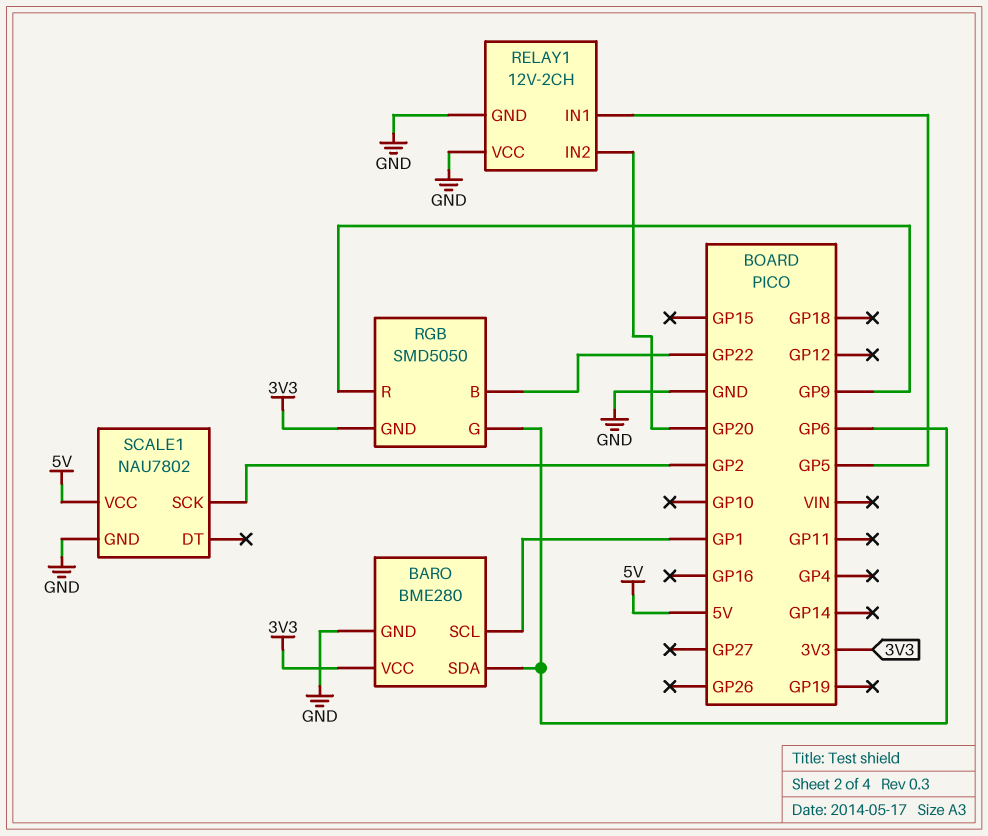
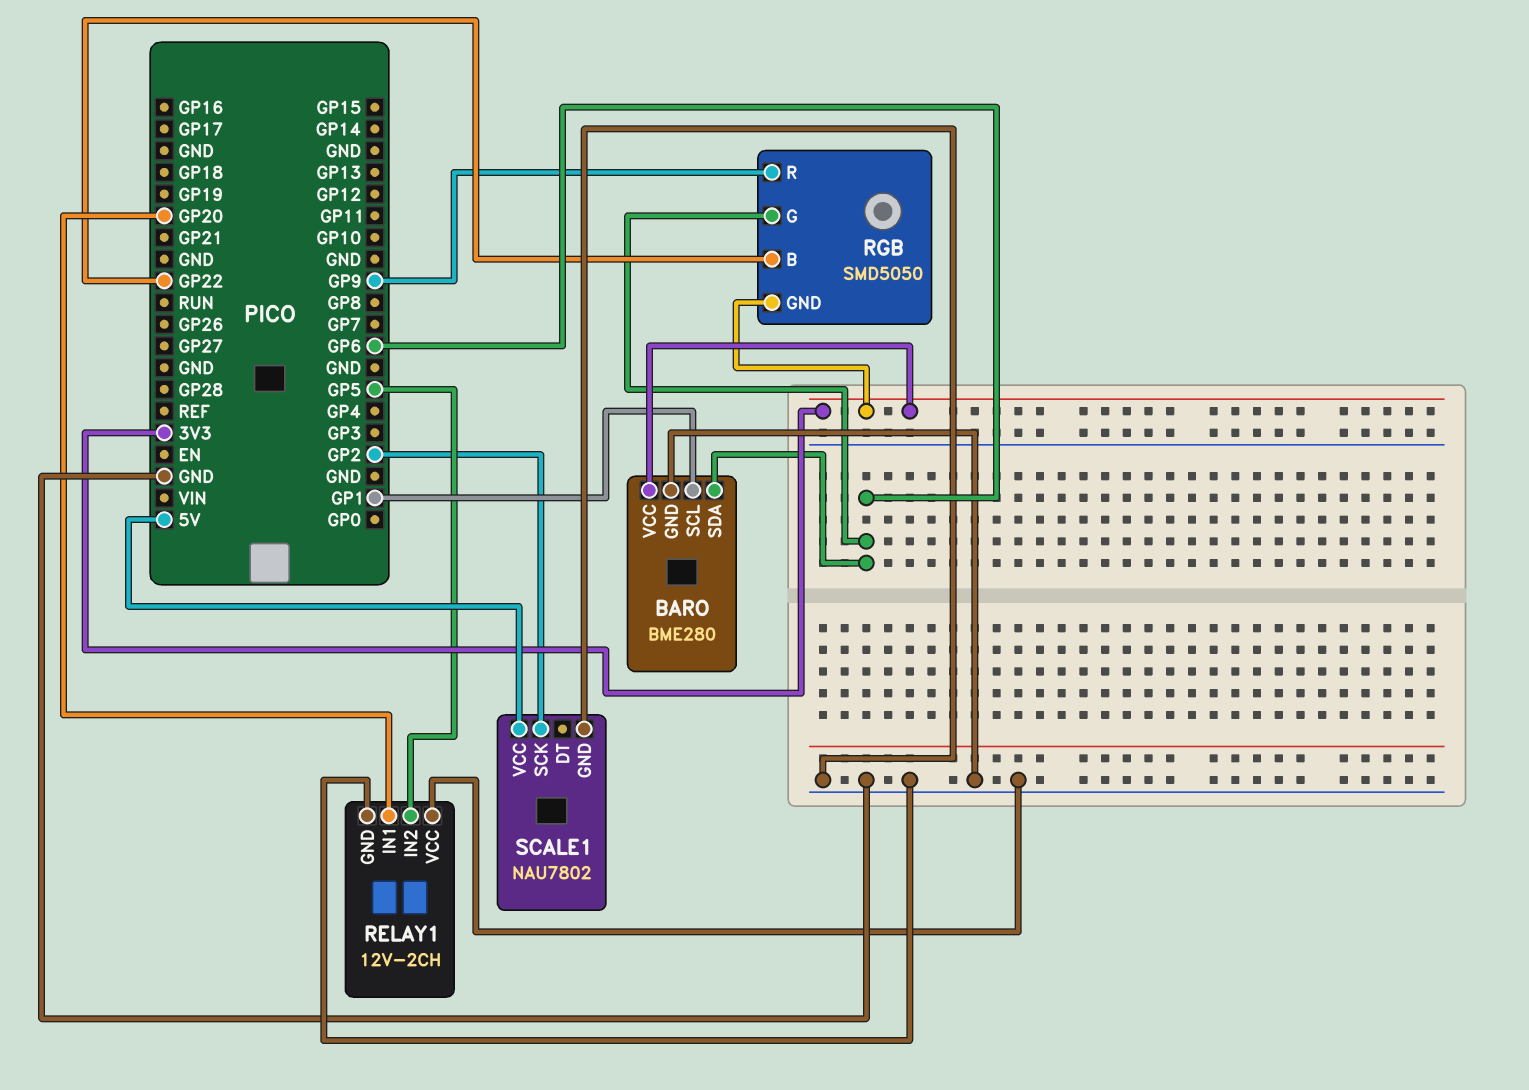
RELAY1 pin IN1: GP5 -> GP20
RELAY1 pin IN2: GP20 -> GP5

